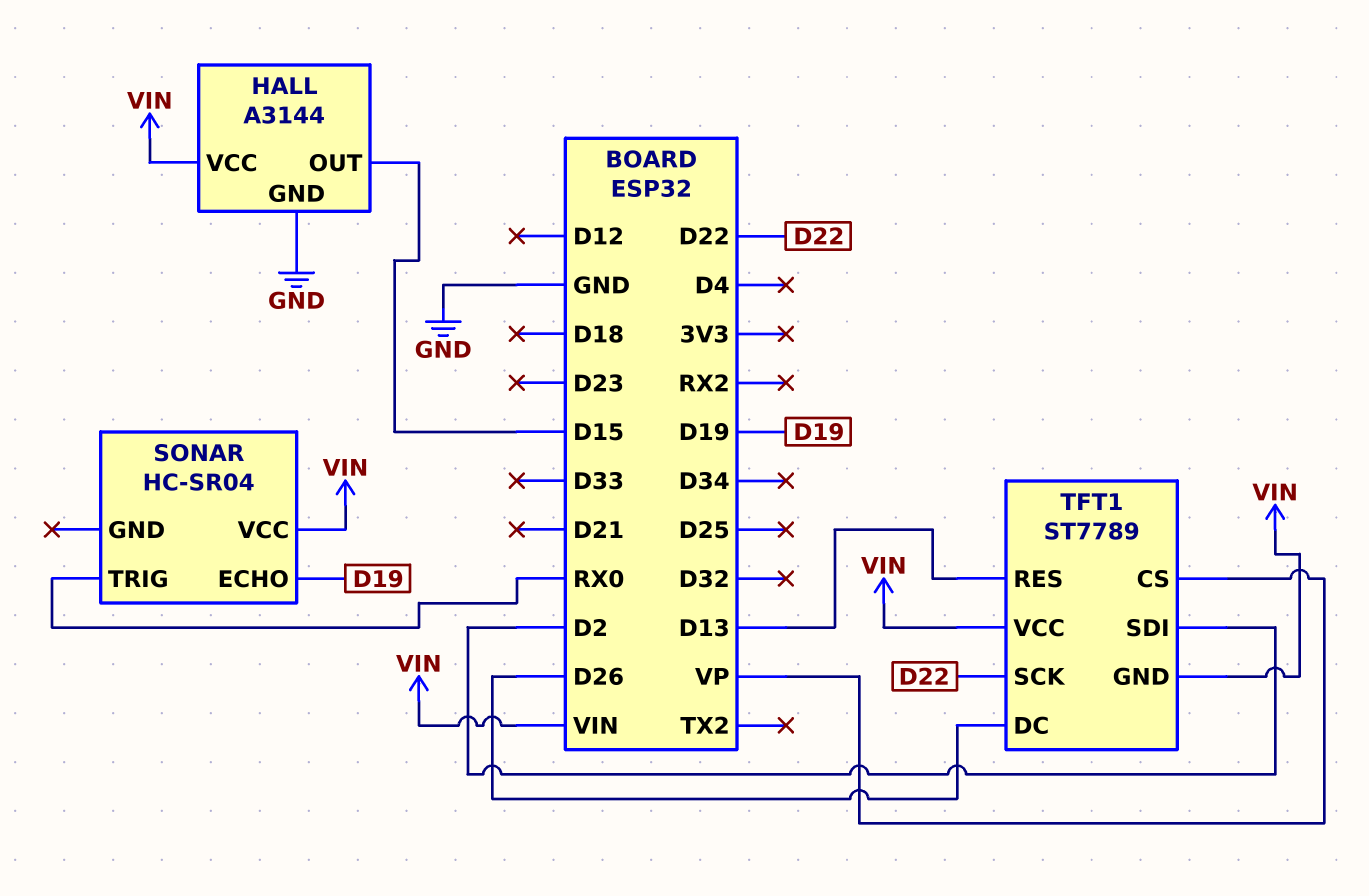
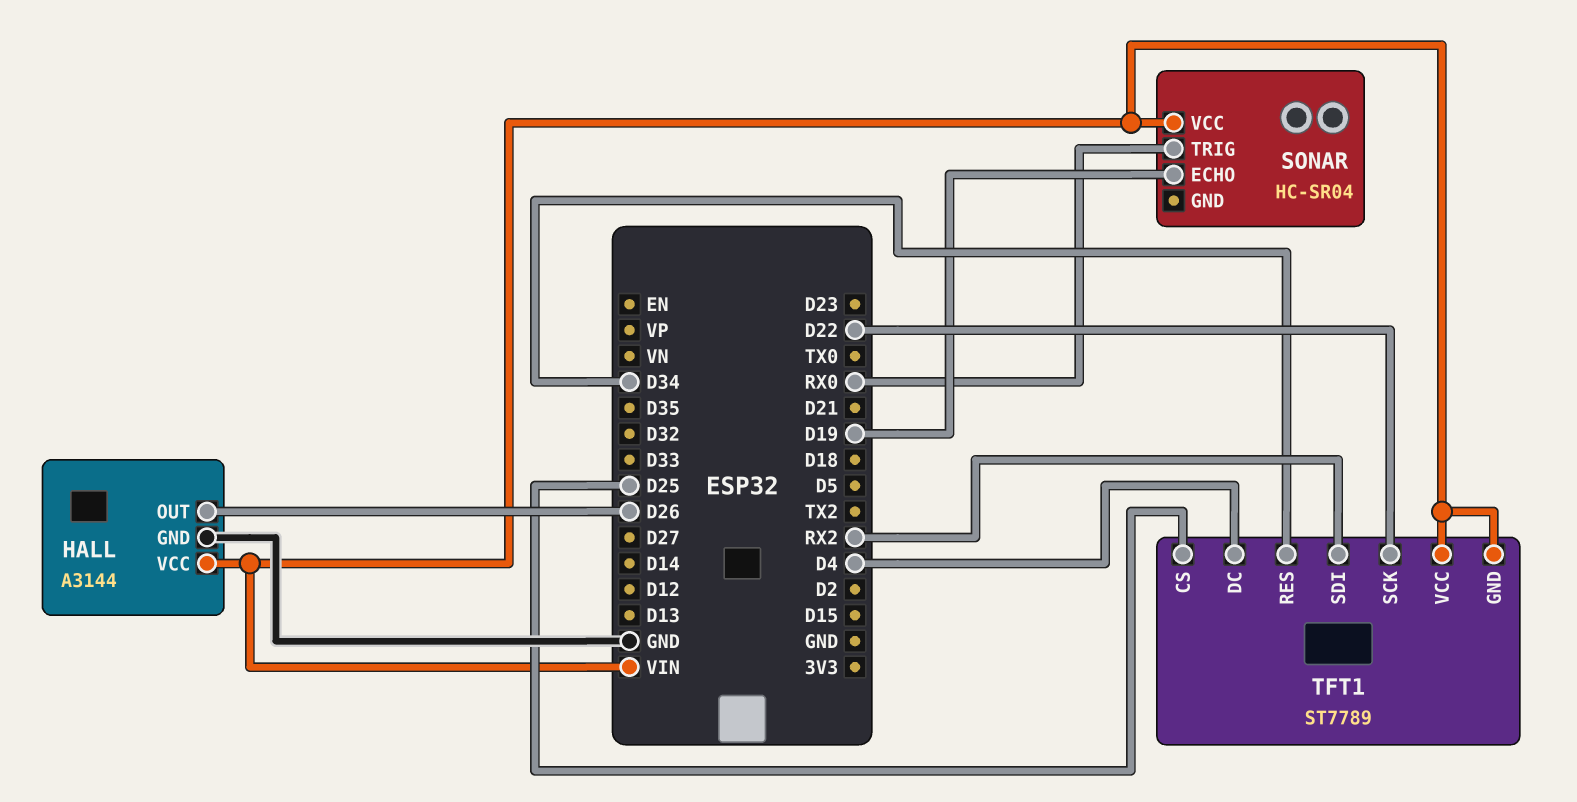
HALL pin OUT: D15 -> D26
TFT1 pin CS: VP -> D25
TFT1 pin DC: D26 -> D4
TFT1 pin RES: D13 -> D34
TFT1 pin SDI: D2 -> RX2

